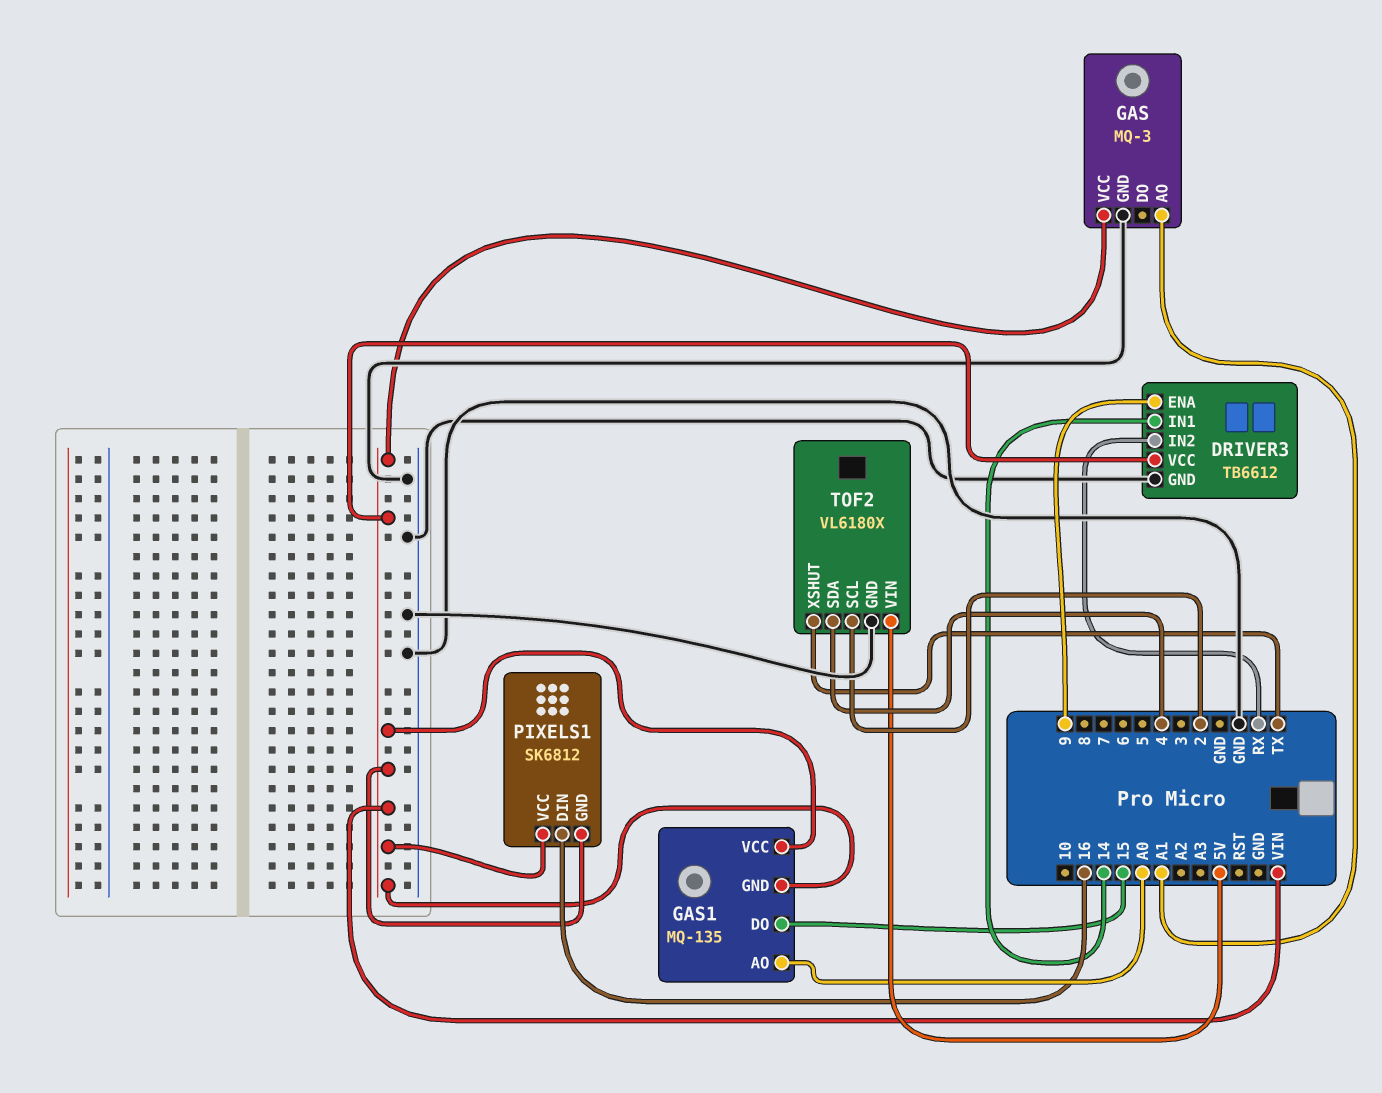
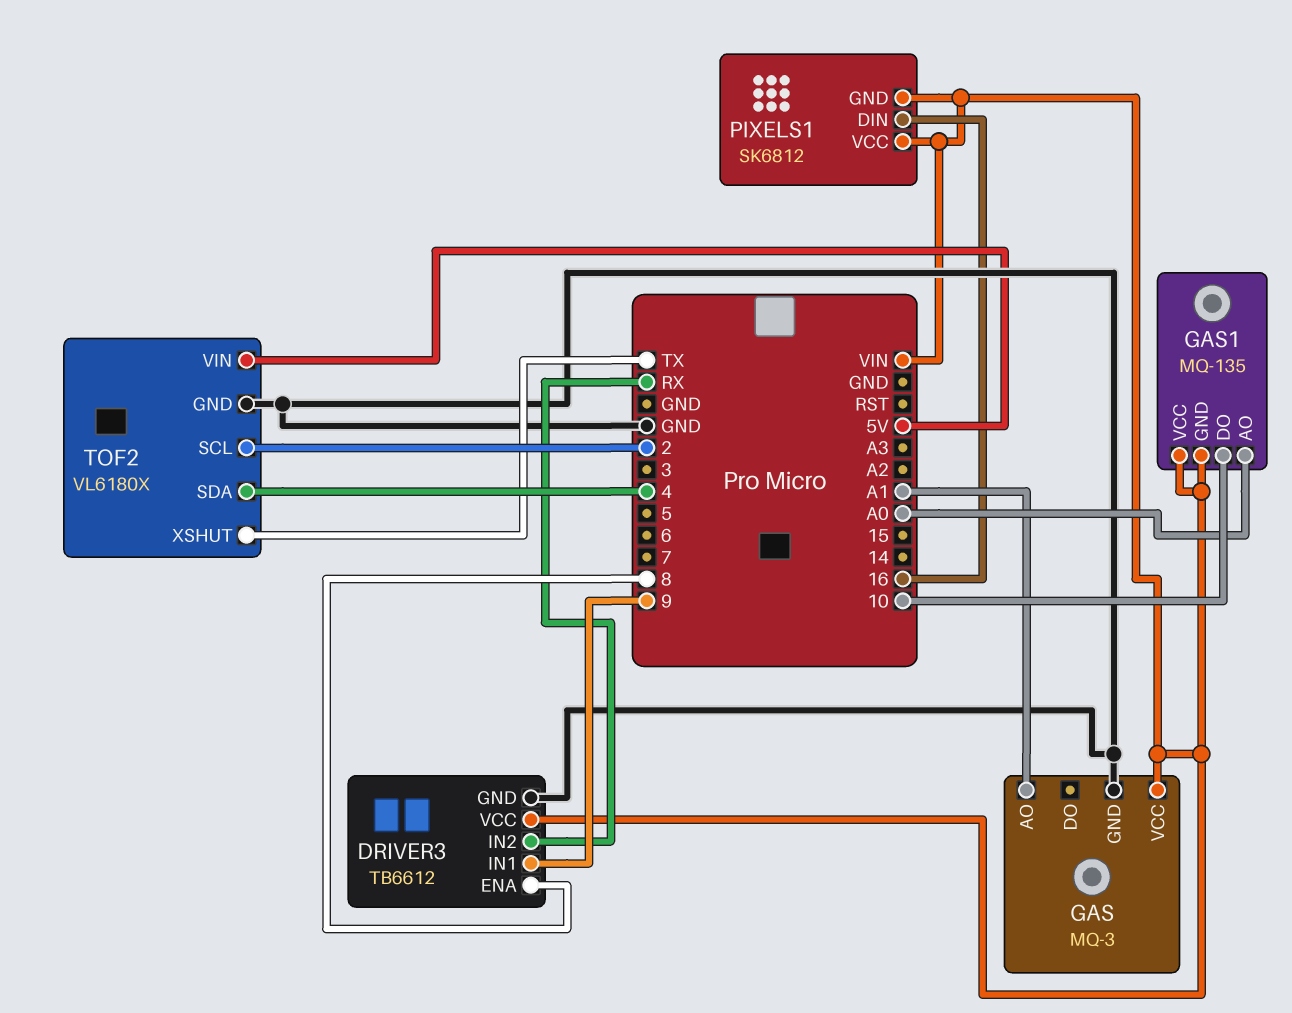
DRIVER3 pin ENA: 9 -> 8
DRIVER3 pin IN1: 14 -> 9
GAS1 pin DO: 15 -> 10

